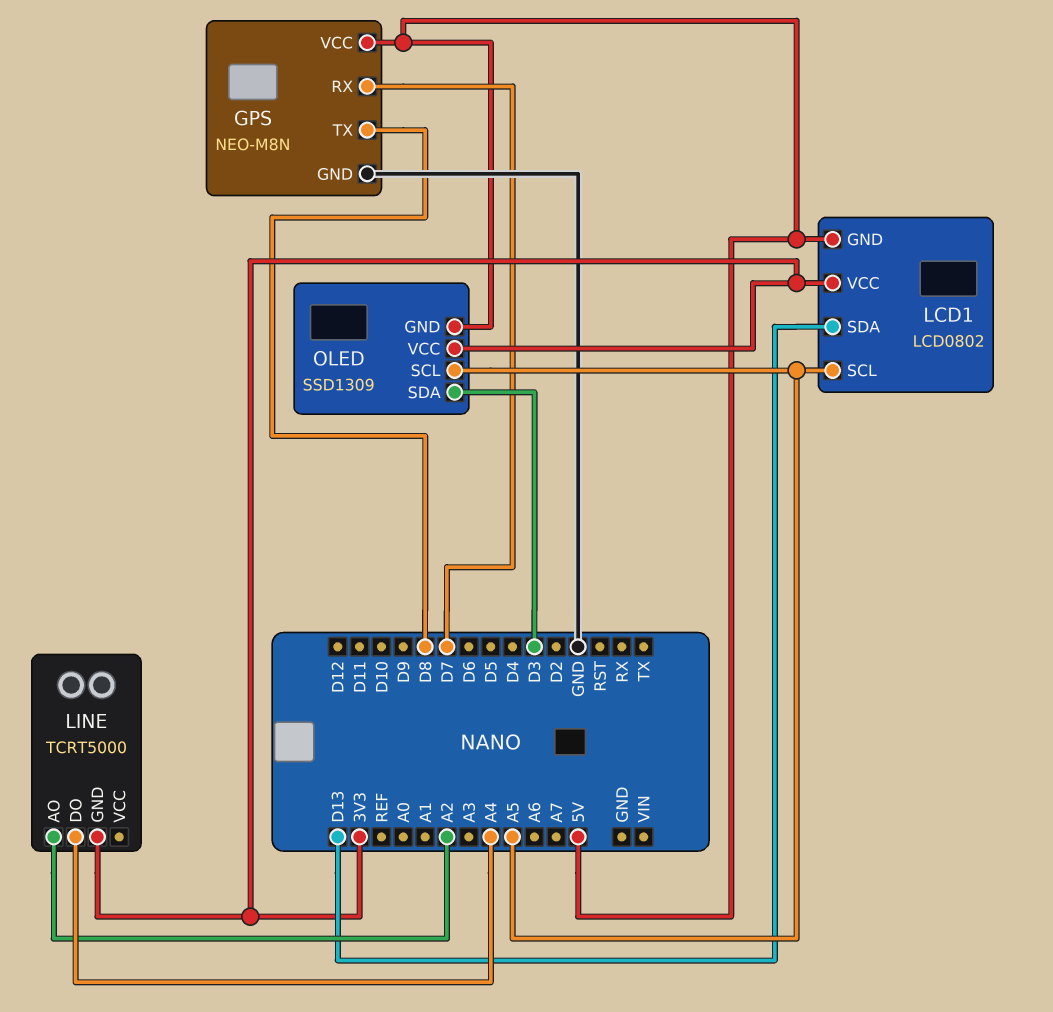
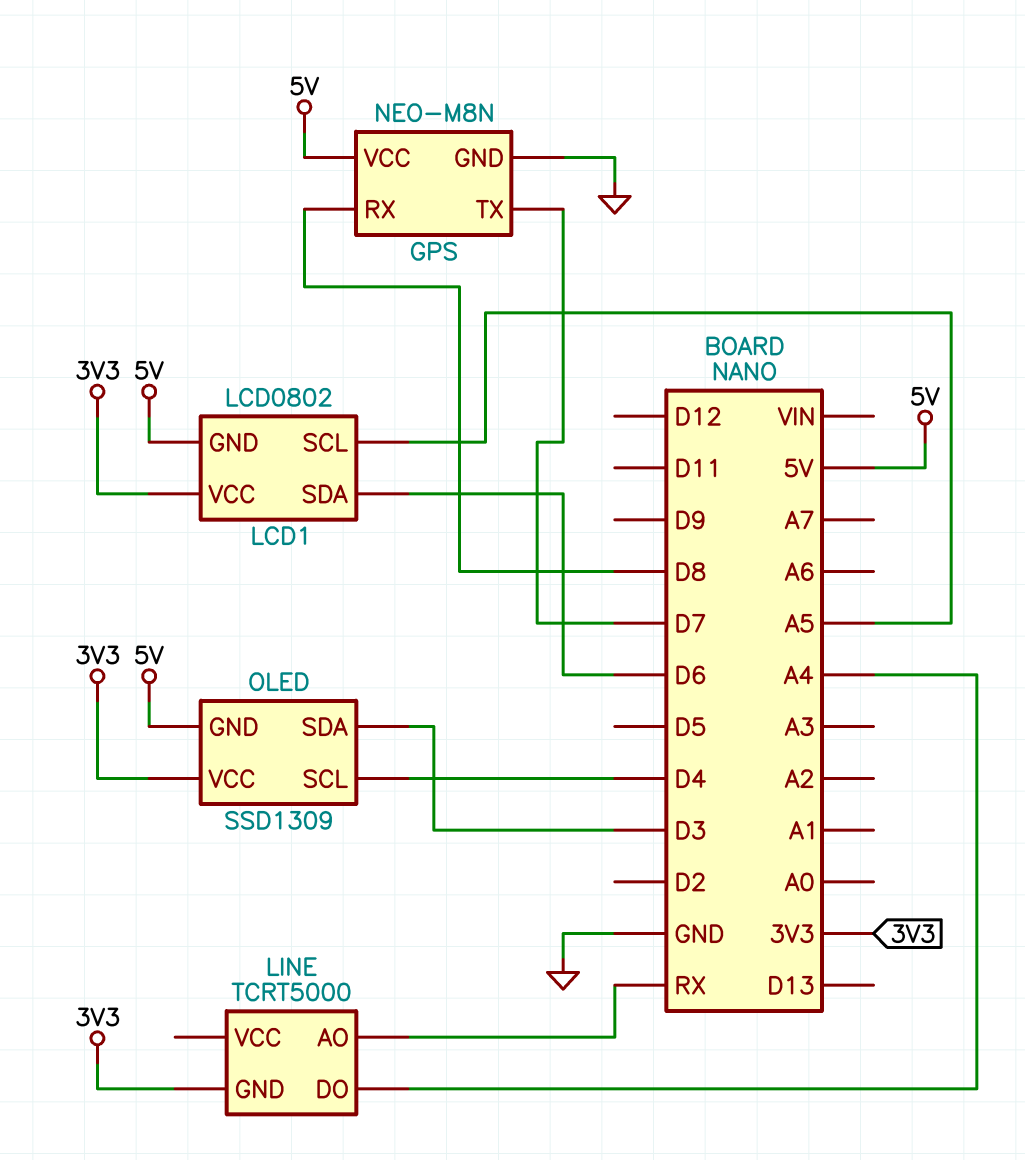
GPS pin RX: D7 -> D8
GPS pin TX: D8 -> D7
LCD1 pin SDA: D13 -> D6
LINE pin AO: A2 -> RX
OLED pin SCL: A5 -> D4

